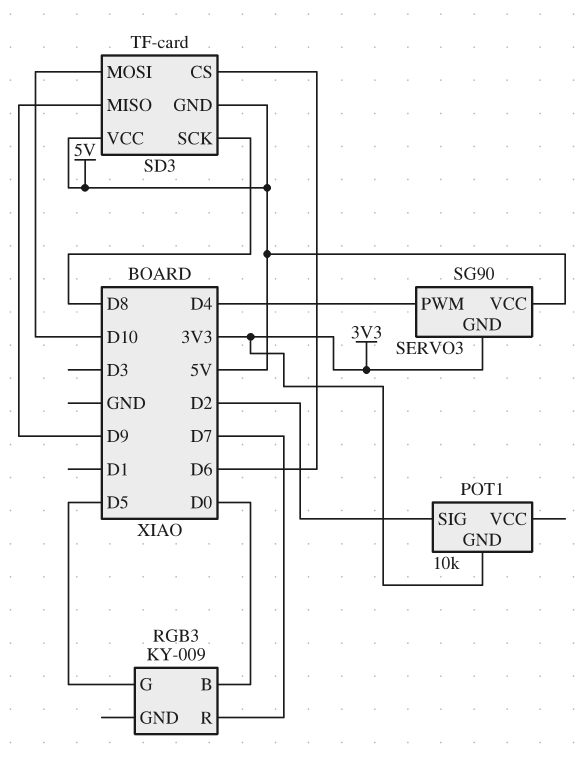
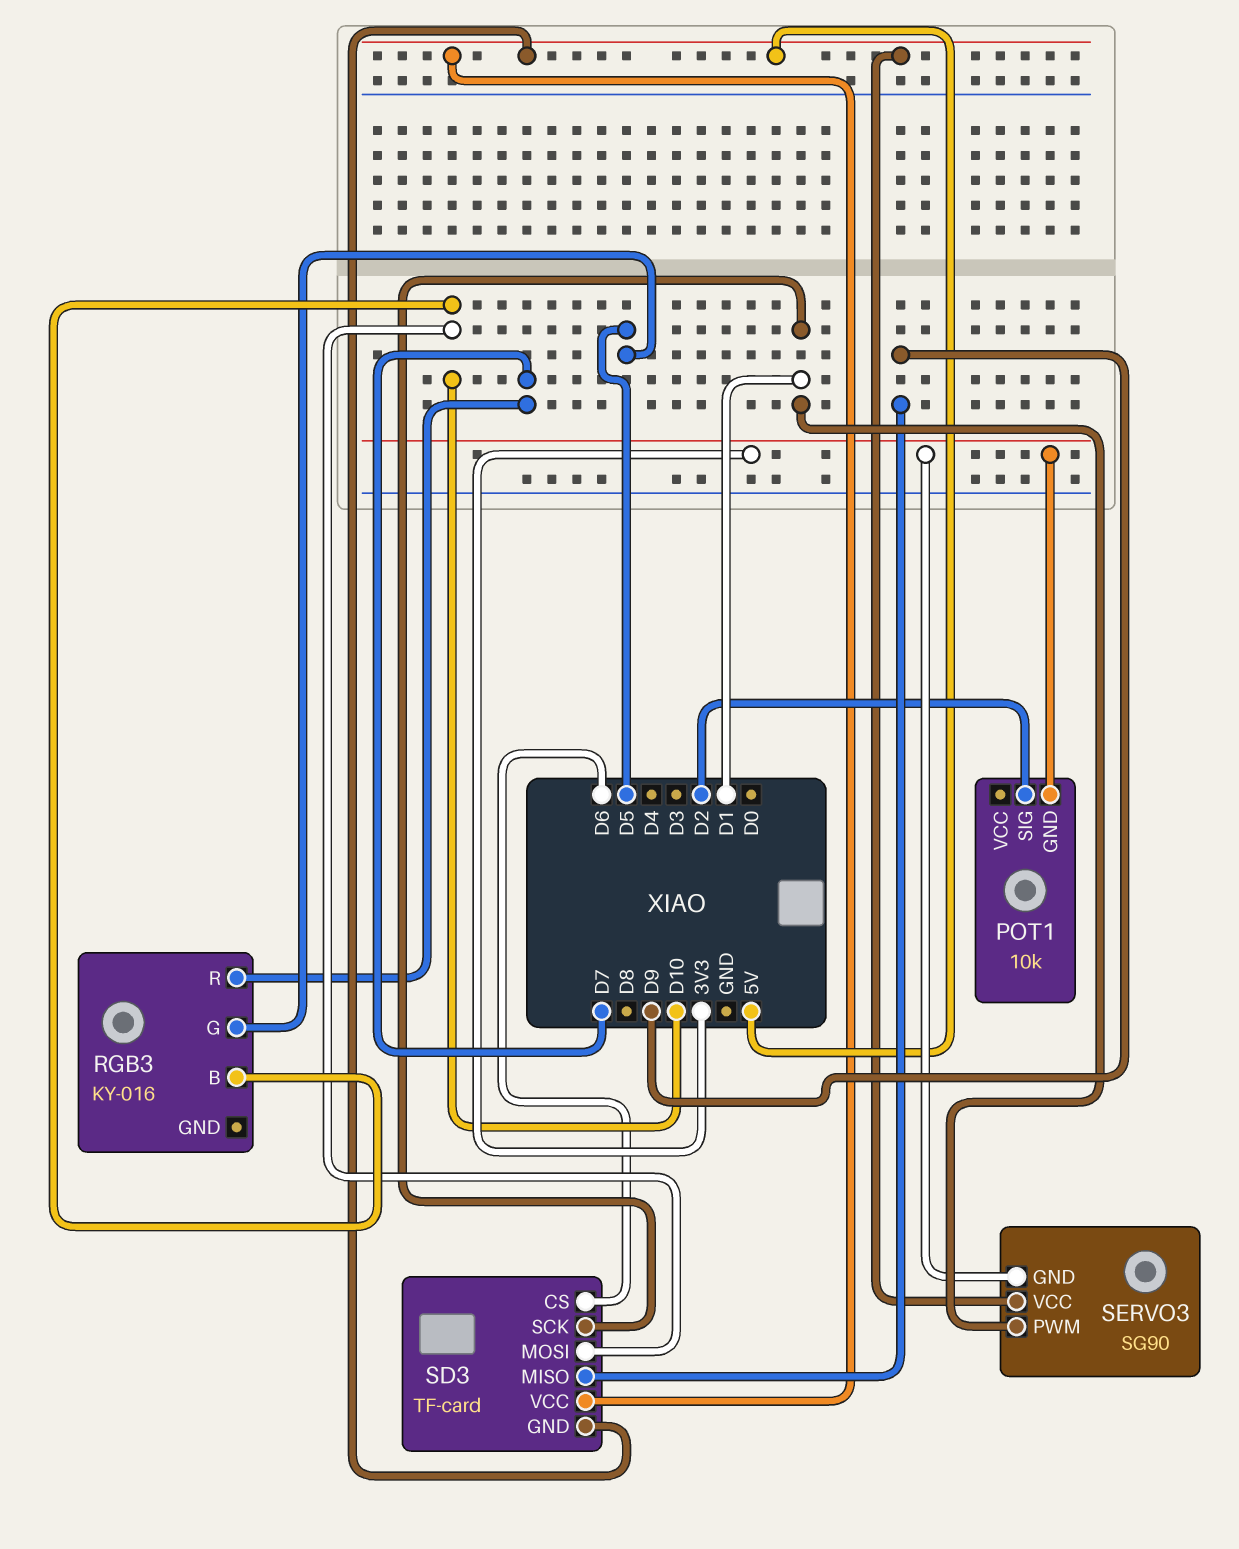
RGB3: KY-009 -> KY-016
RGB3 pin B: D0 -> D10
SD3 pin SCK: D8 -> D1
SERVO3 pin PWM: D4 -> D1

